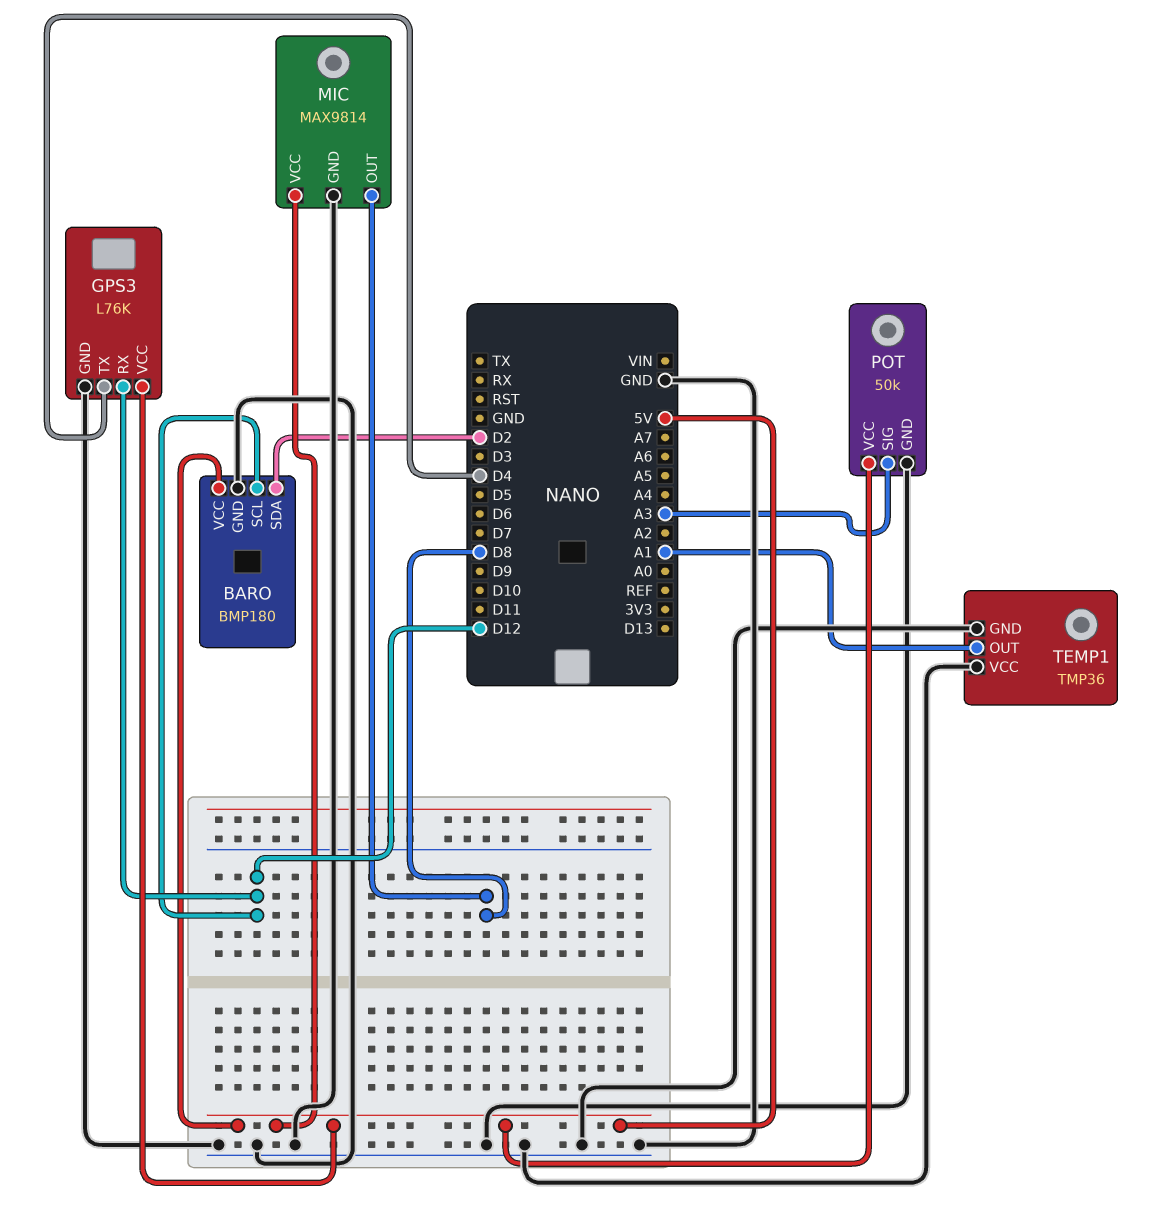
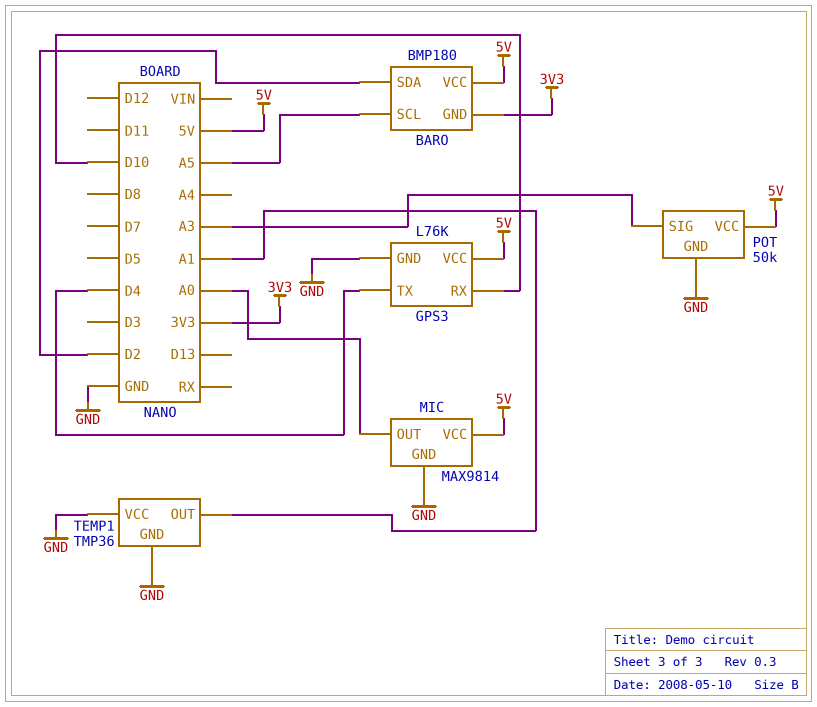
BARO pin GND: GND -> 3V3
BARO pin SCL: D12 -> A5
GPS3 pin RX: D12 -> D10
MIC pin OUT: D8 -> A0

